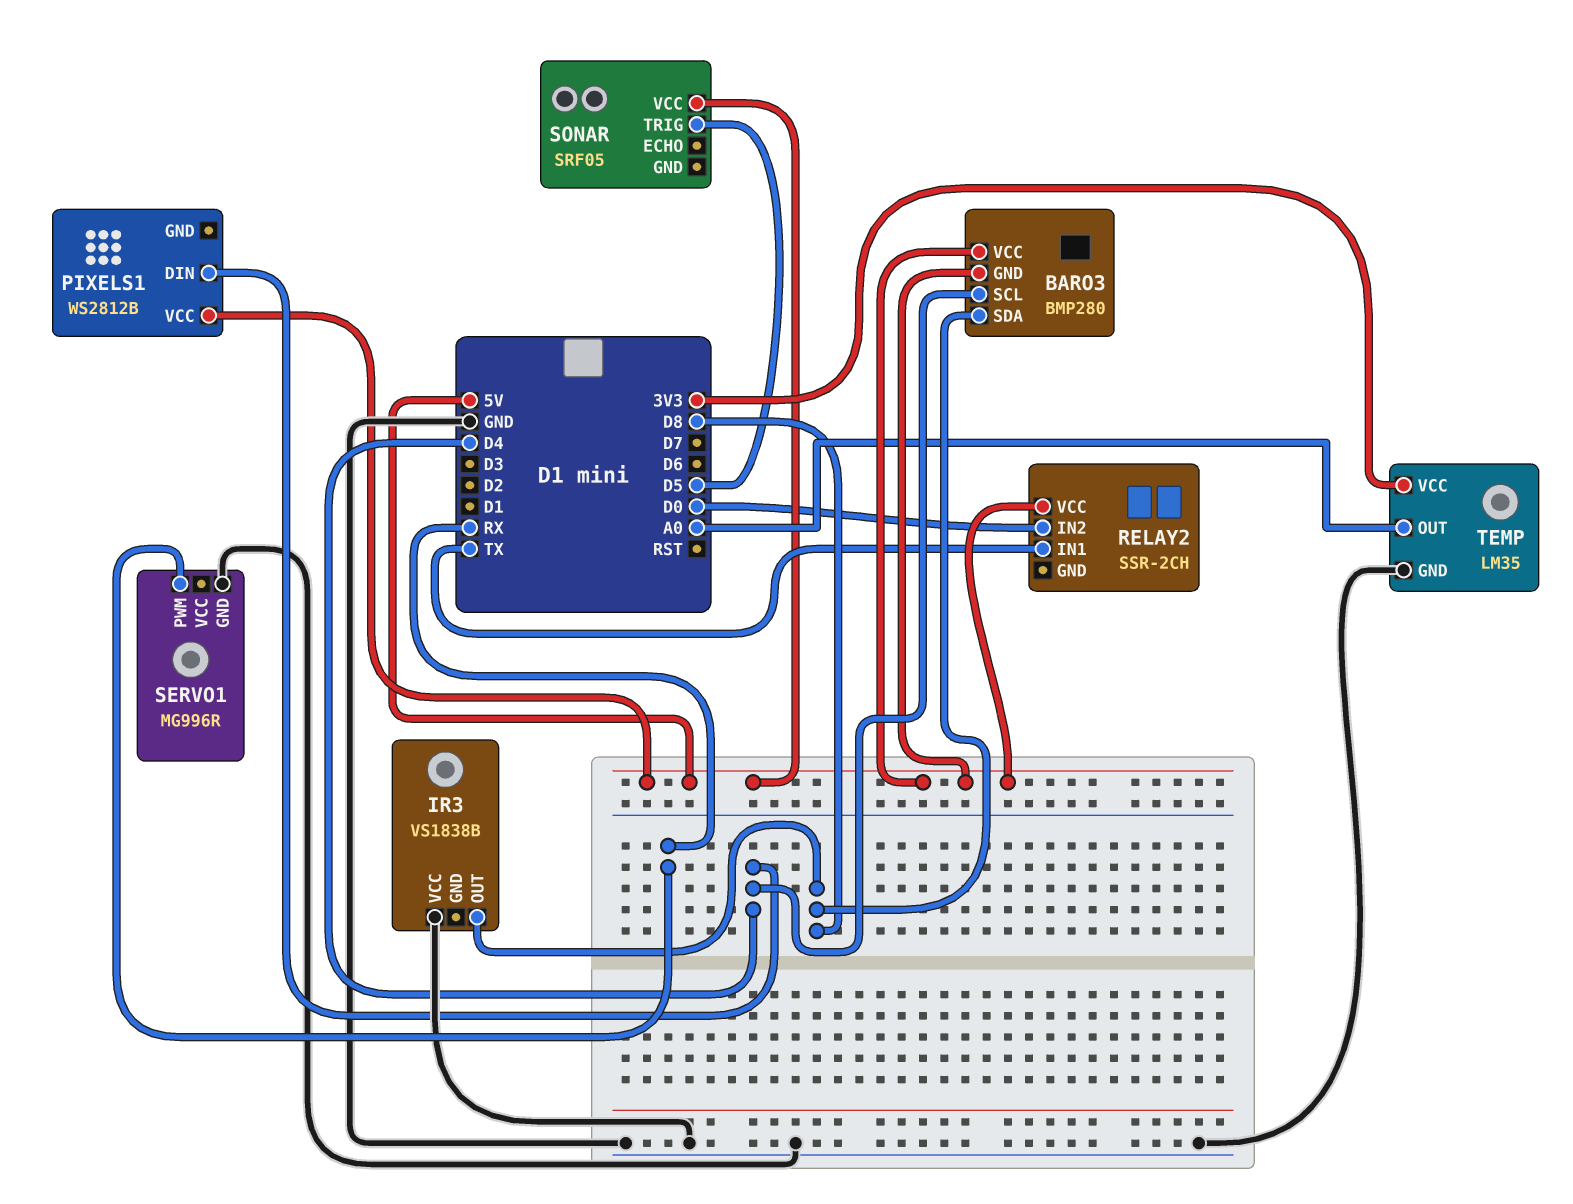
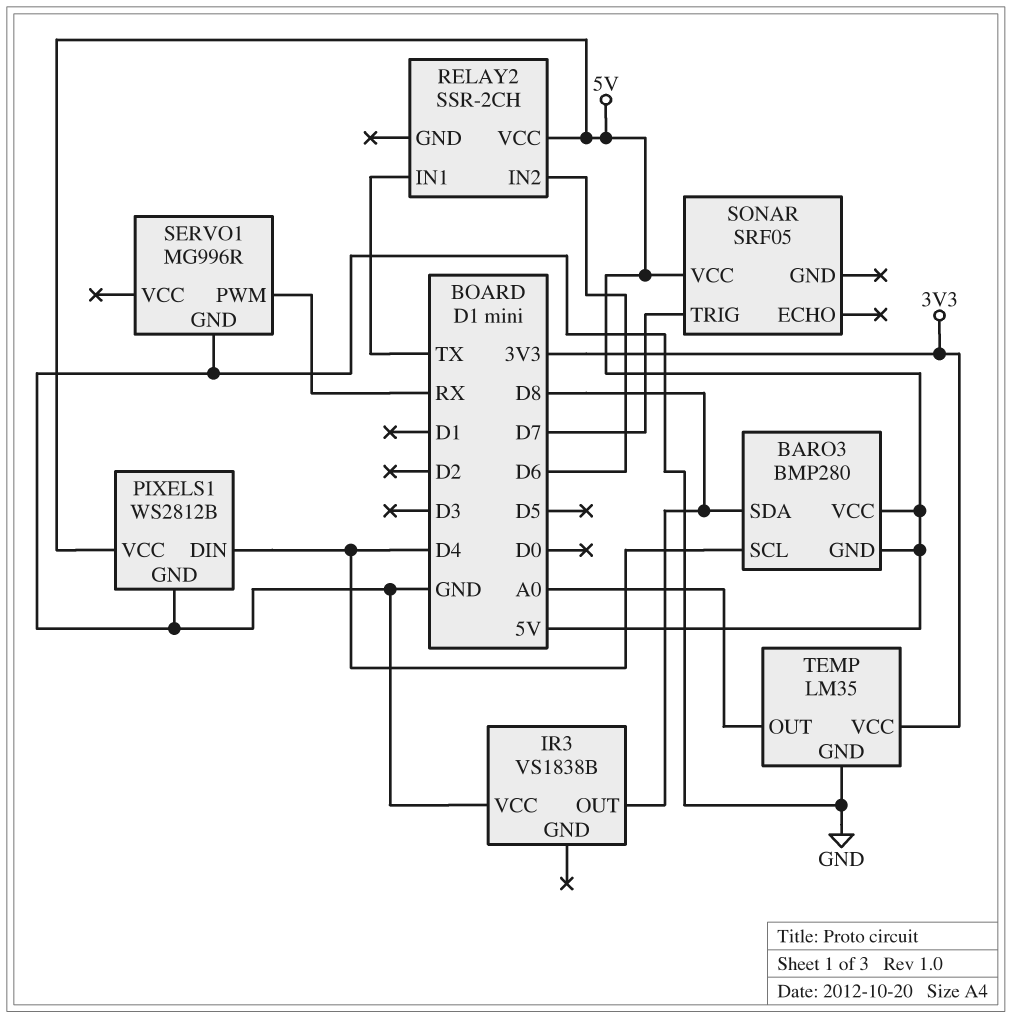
PIXELS1 pin GND: none -> GND
RELAY2 pin IN2: D0 -> D6
SONAR pin TRIG: D5 -> D7

